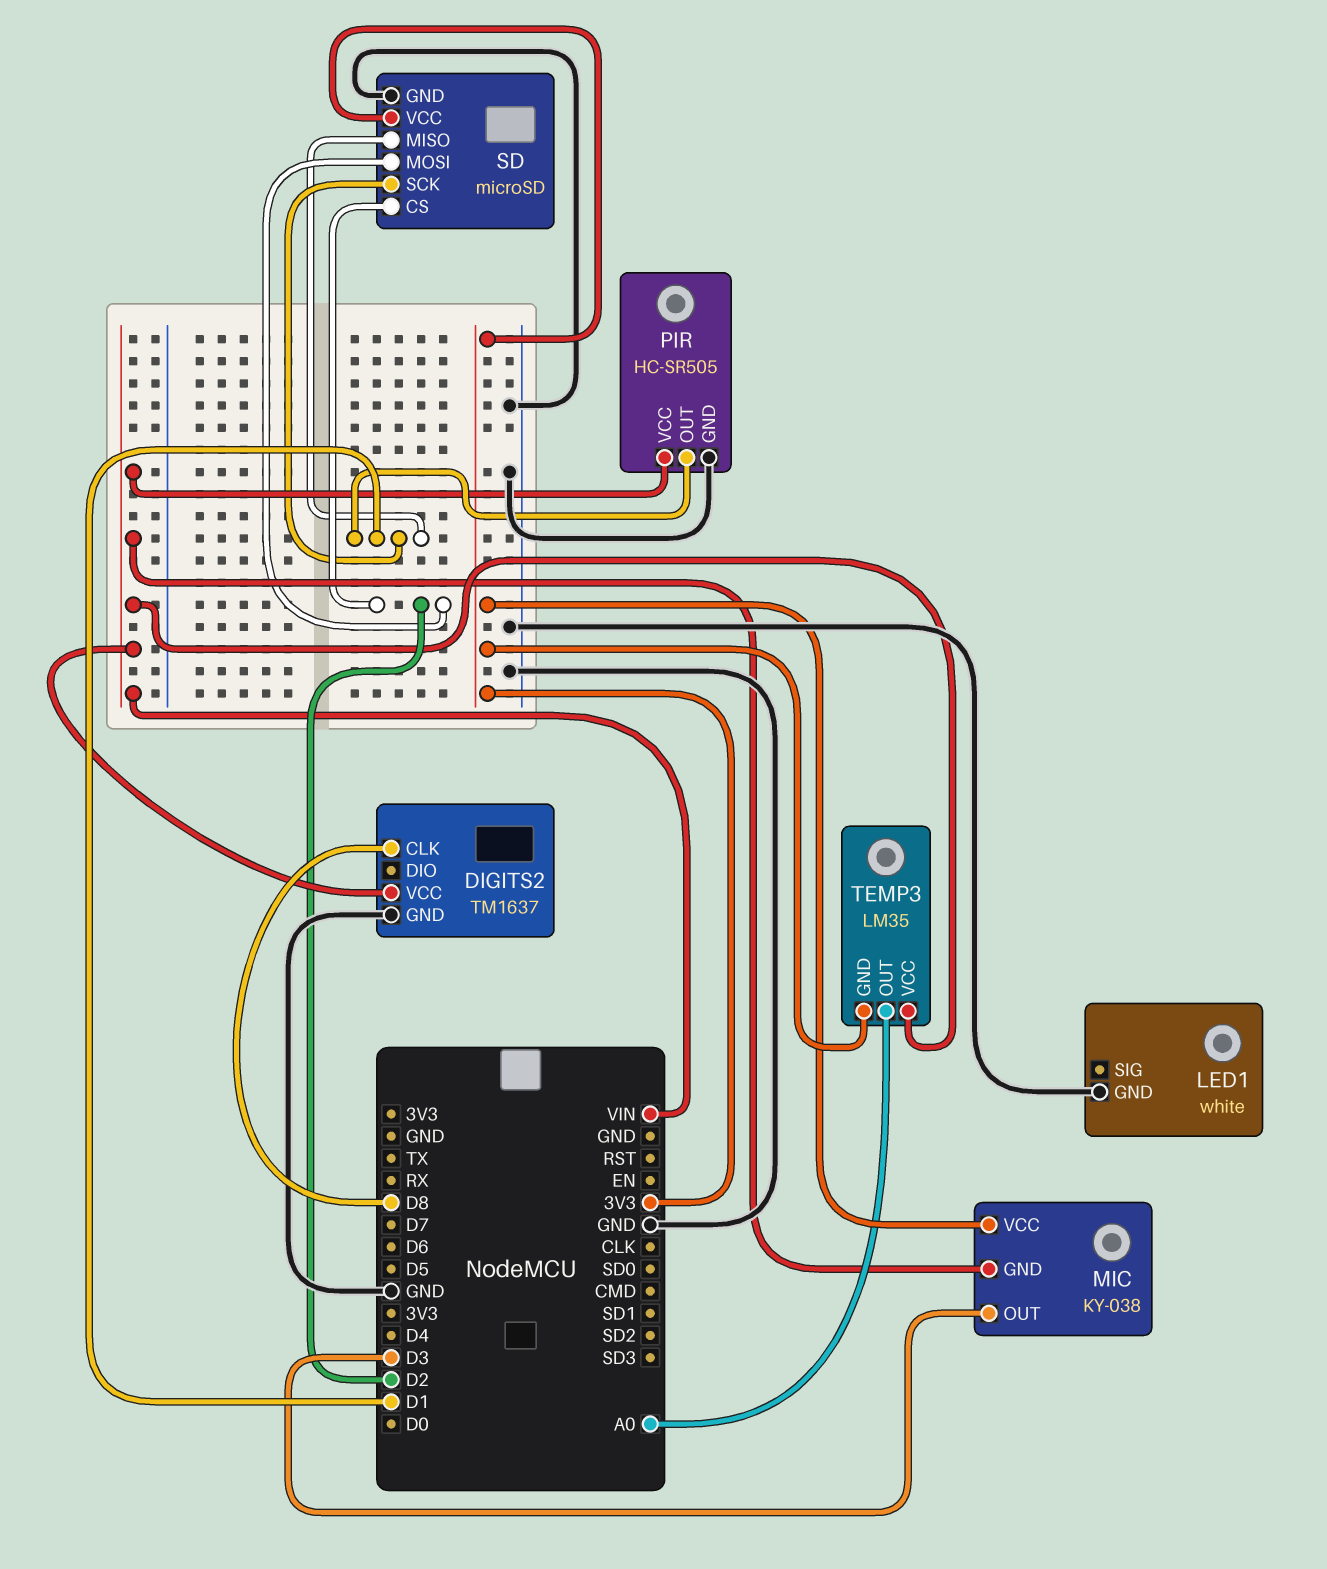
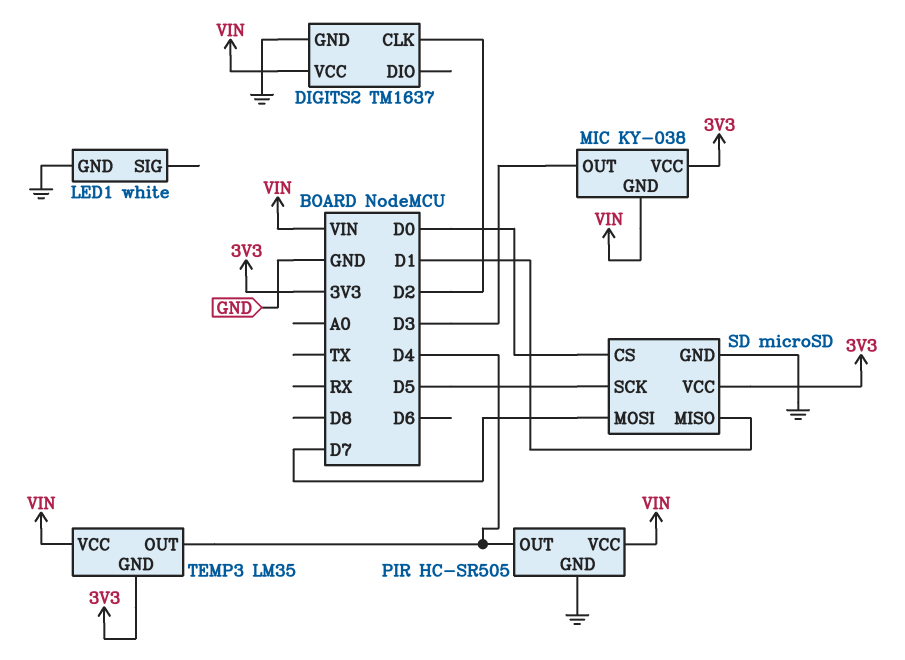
DIGITS2 pin CLK: D8 -> D2
PIR pin OUT: D1 -> D4
SD pin CS: D2 -> D0
SD pin MOSI: D2 -> D7
SD pin SCK: D1 -> D5
TEMP3 pin OUT: A0 -> D4

